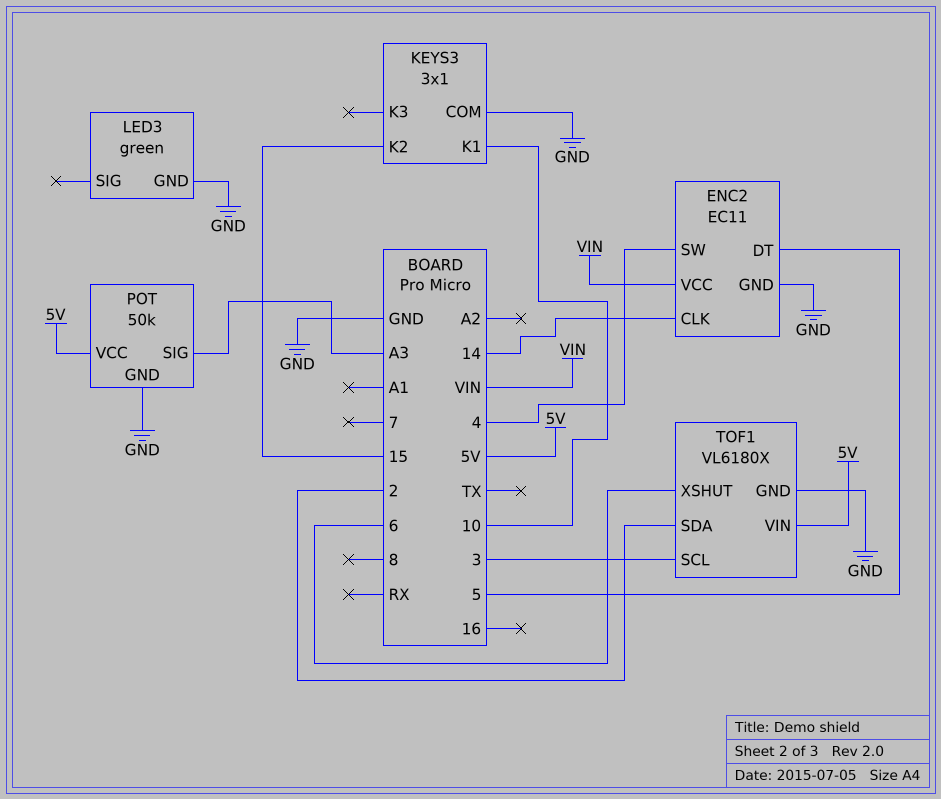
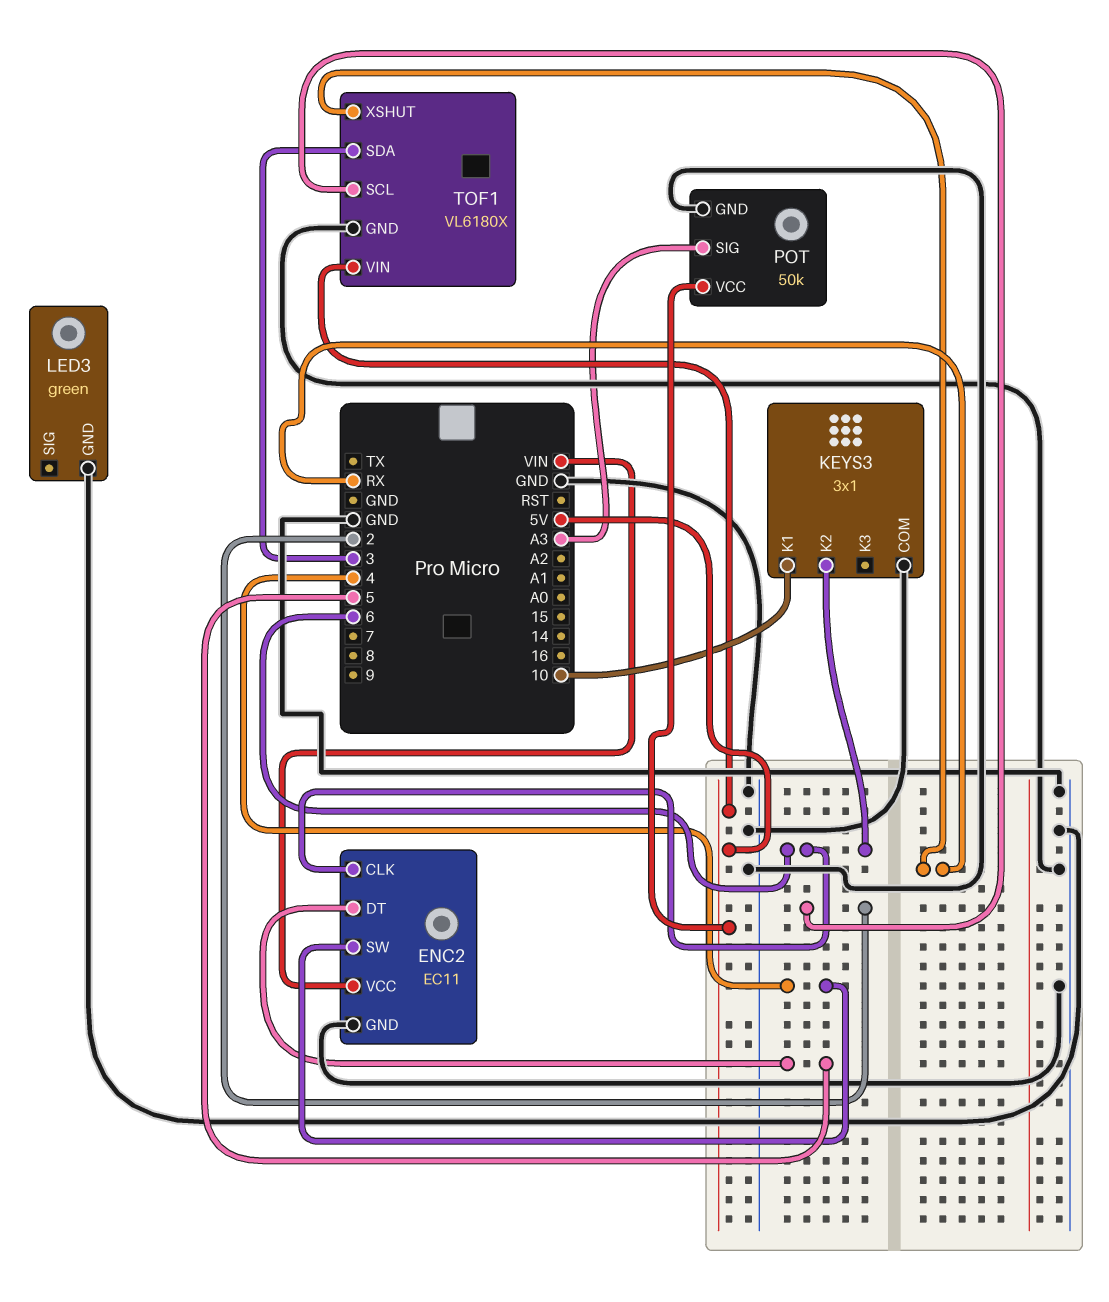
ENC2 pin CLK: 14 -> 6
KEYS3 pin K2: 15 -> 6
TOF1 pin SCL: 3 -> 2
TOF1 pin SDA: 2 -> 3
TOF1 pin XSHUT: 6 -> RX

